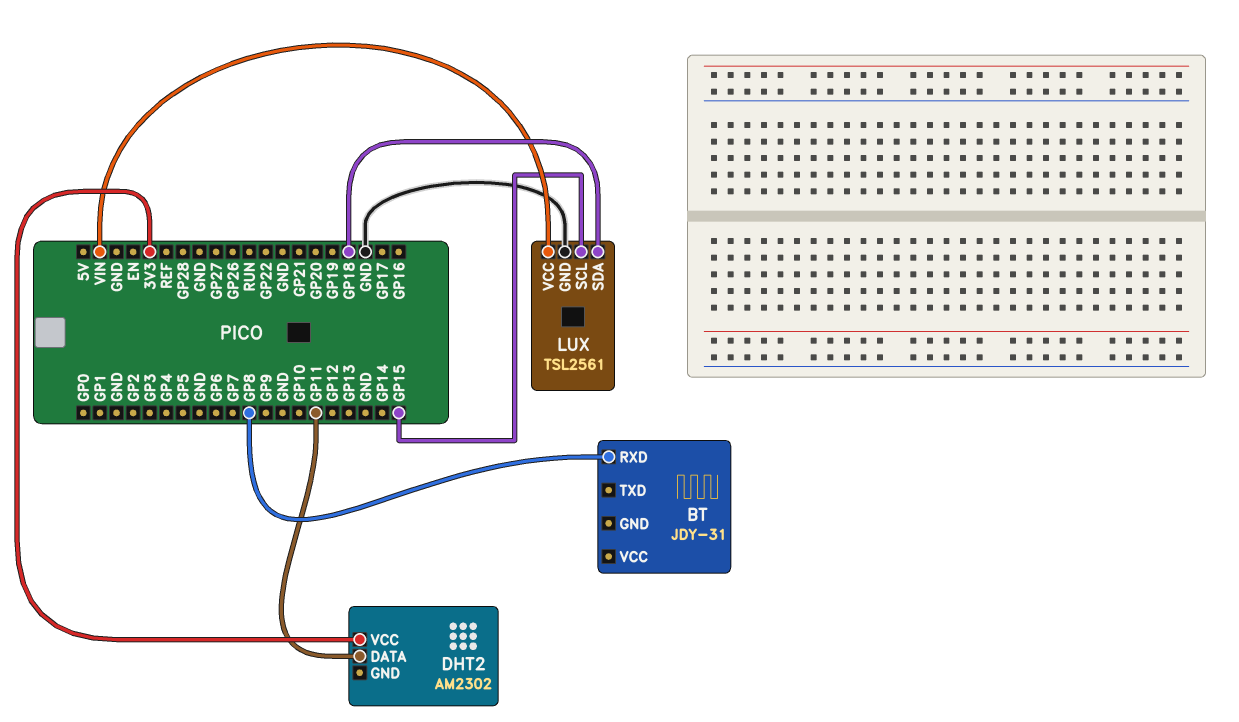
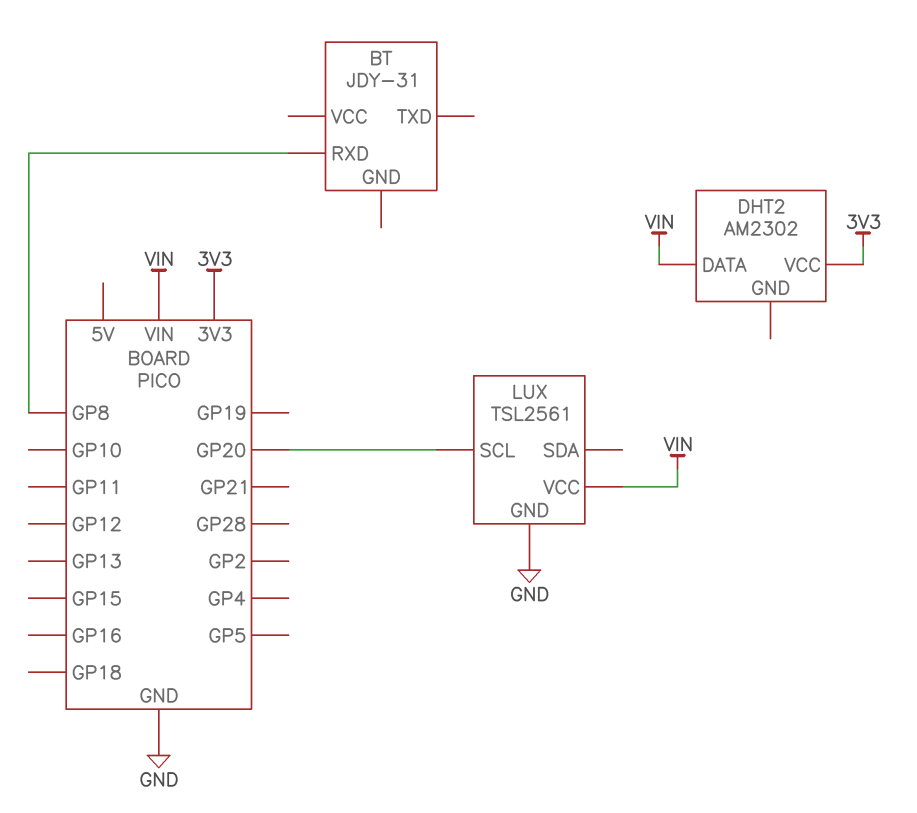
DHT2 pin DATA: GP11 -> VIN
LUX pin SCL: GP15 -> GP20
LUX pin SDA: GP18 -> none

